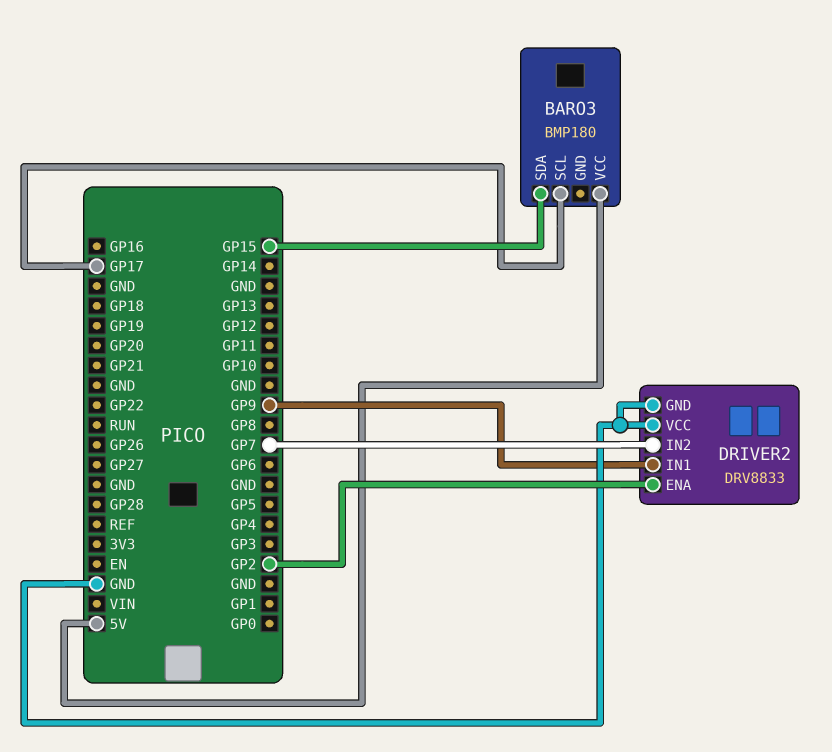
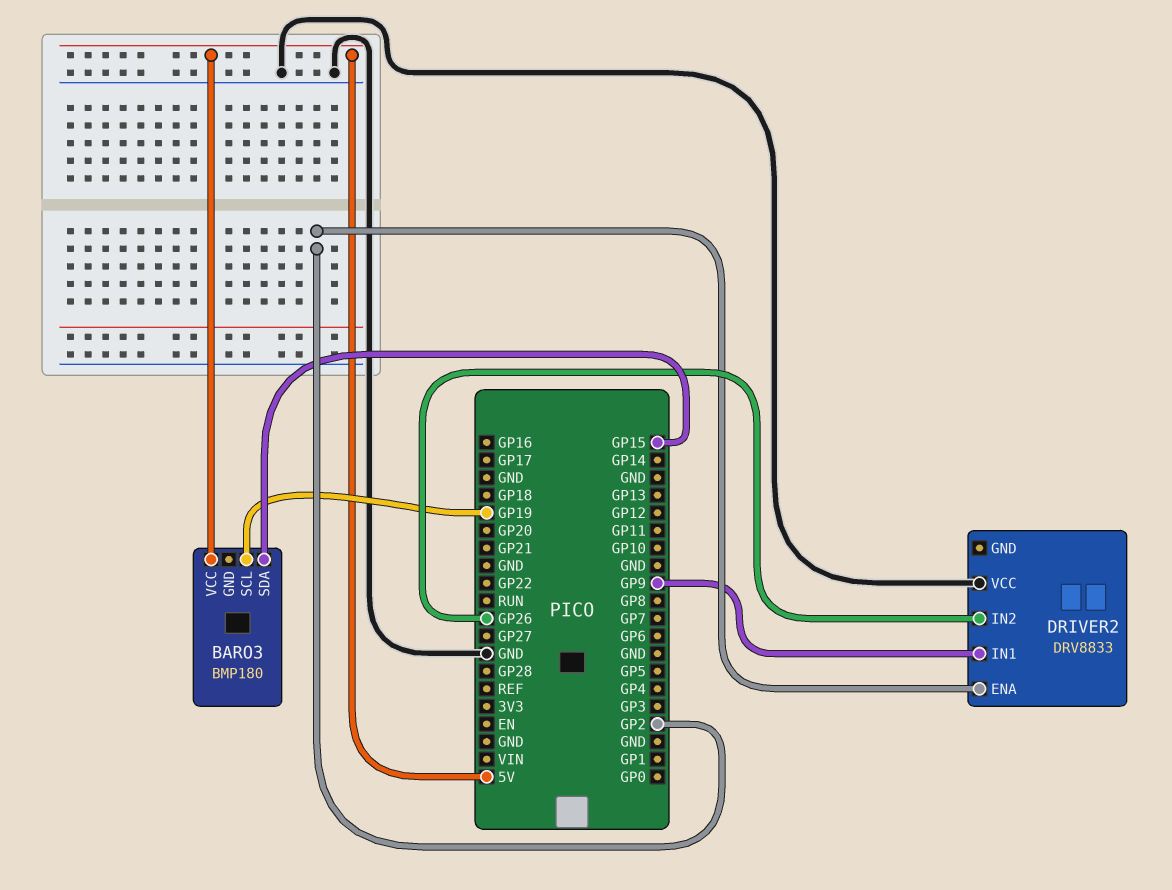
BARO3 pin SCL: GP17 -> GP19
DRIVER2 pin GND: GND -> none
DRIVER2 pin IN2: GP7 -> GP26

